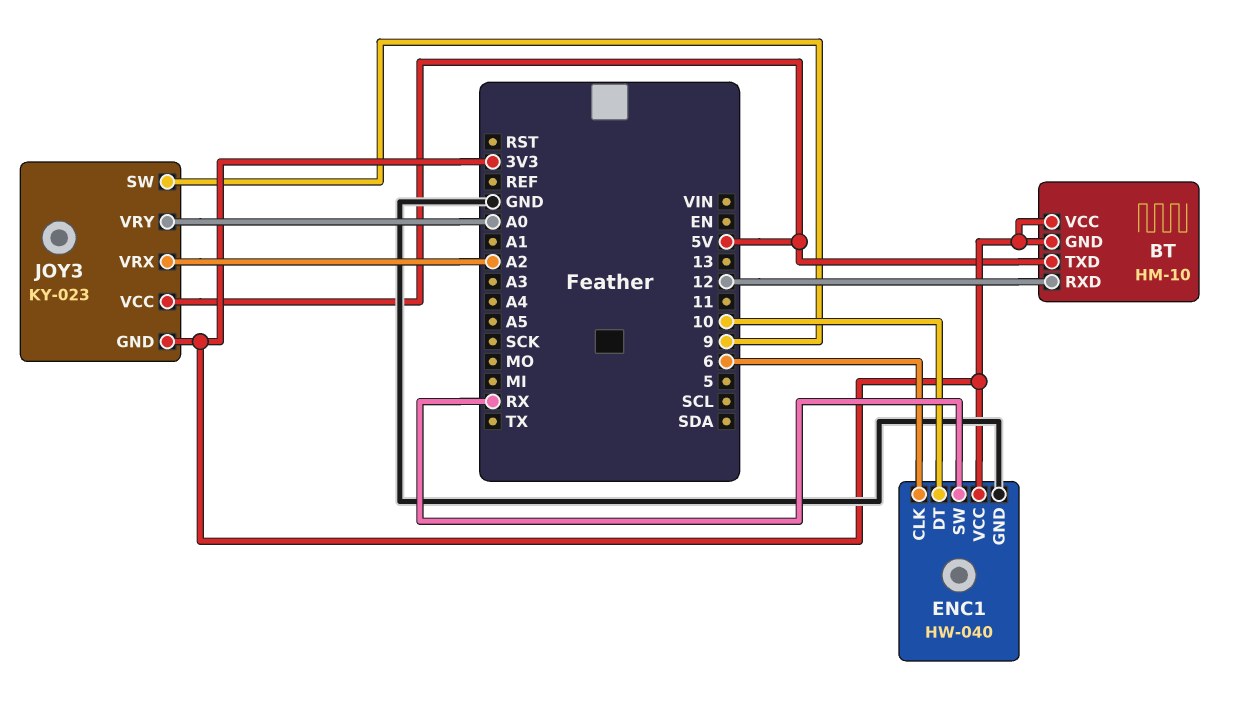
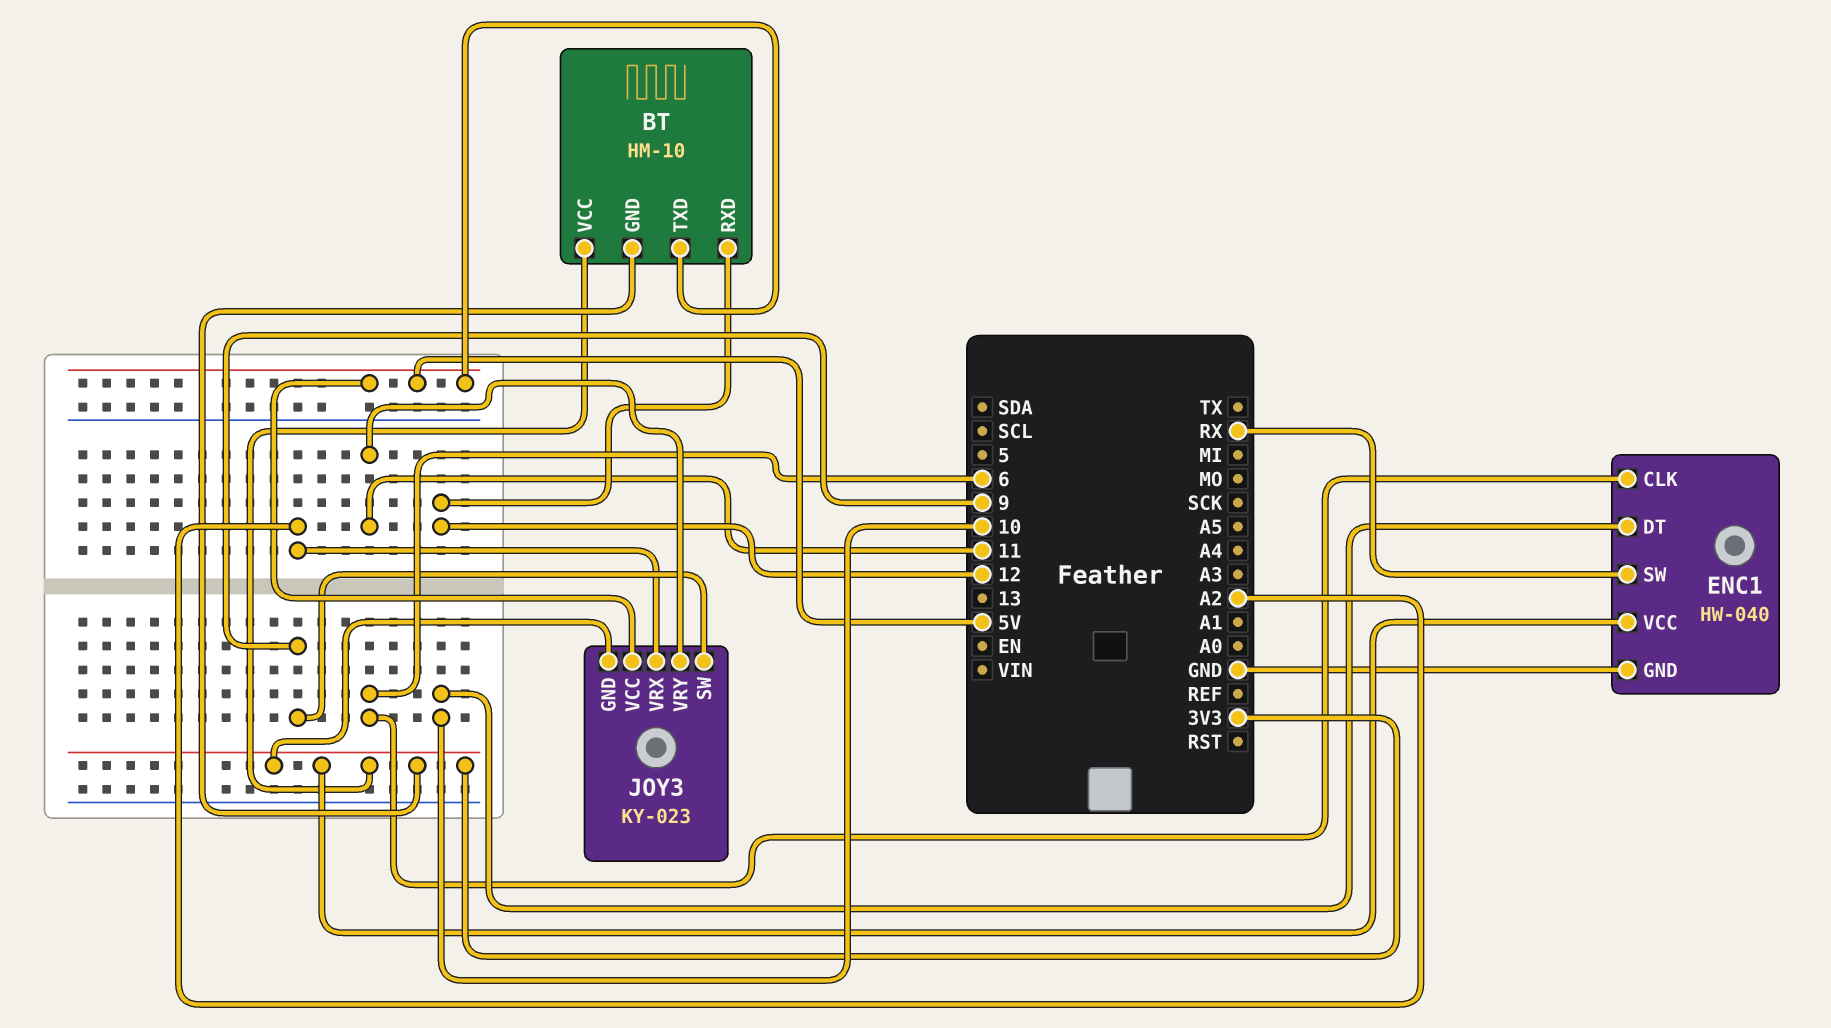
JOY3 pin VRY: A0 -> 11

